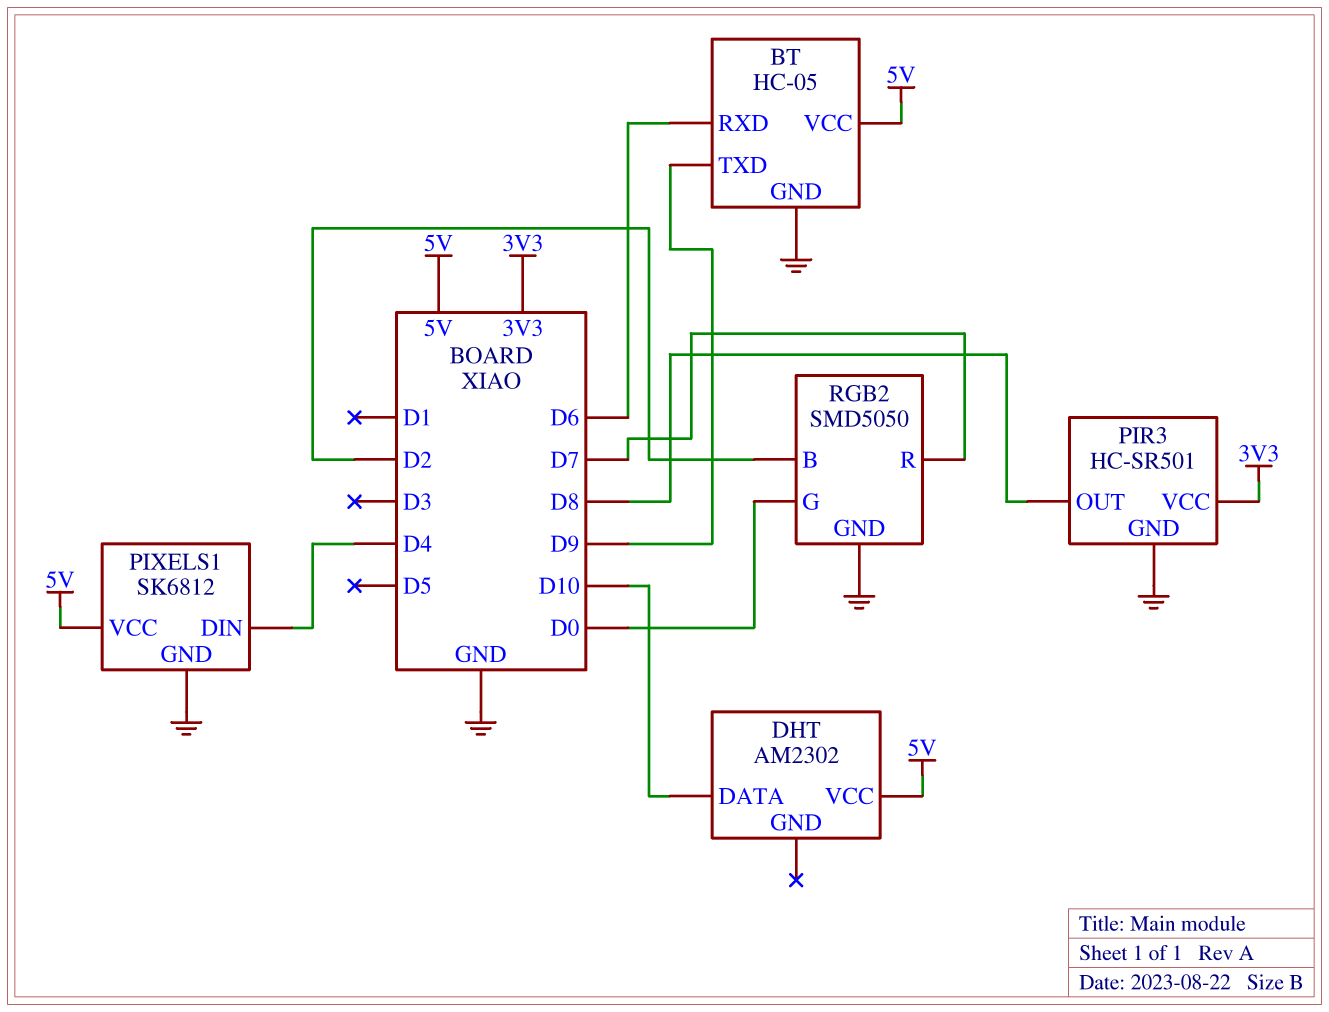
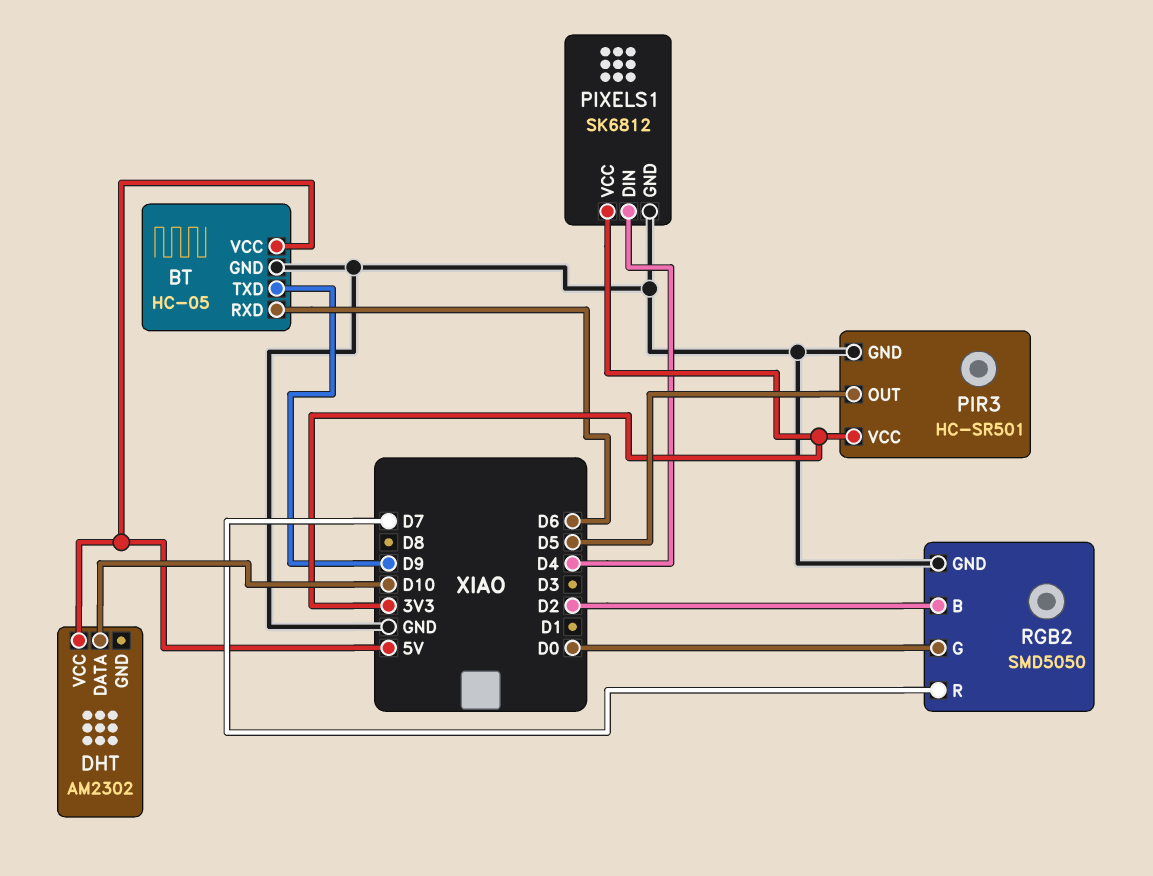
PIR3 pin OUT: D8 -> D5
PIXELS1 pin VCC: 5V -> 3V3

